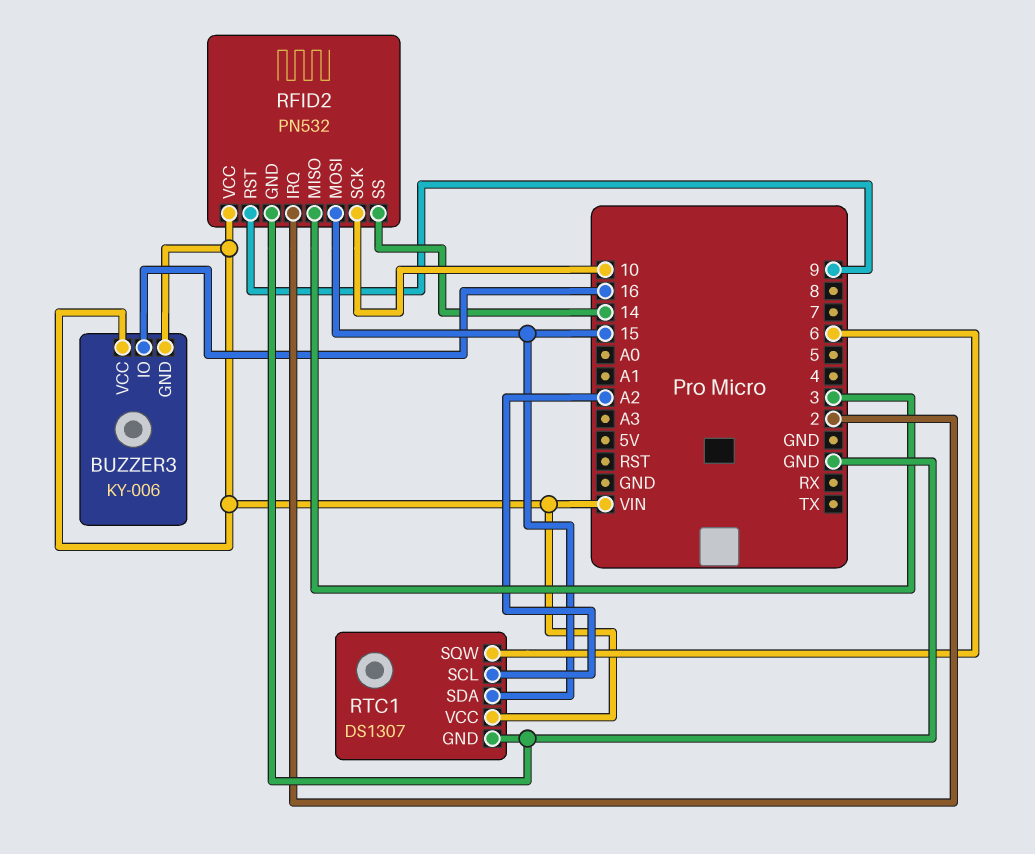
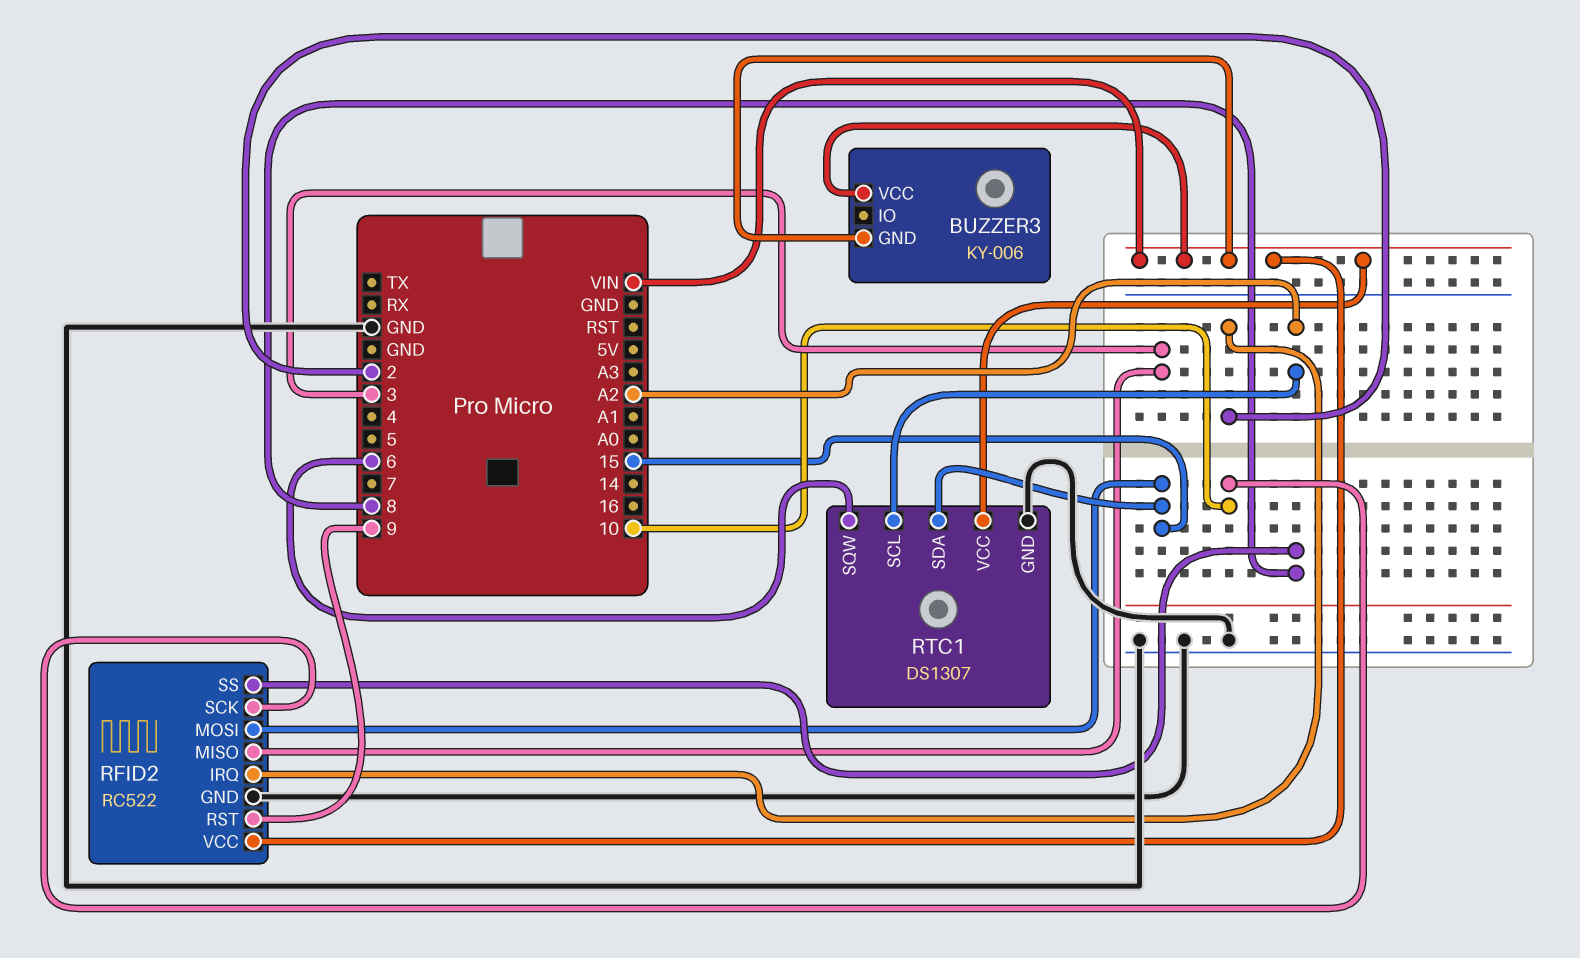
BUZZER3 pin IO: 16 -> none
RFID2: PN532 -> RC522
RFID2 pin SS: 14 -> 8

